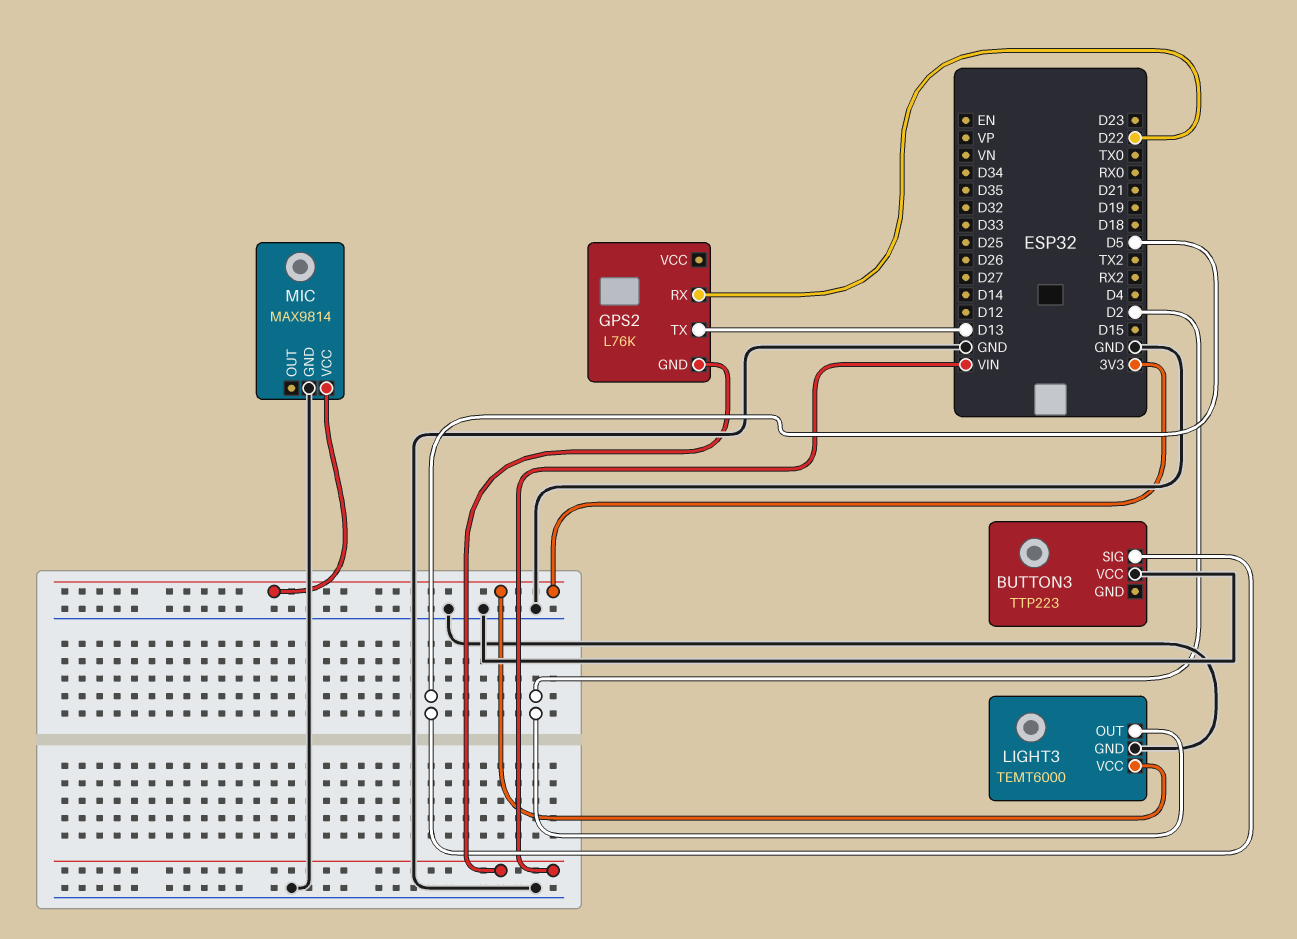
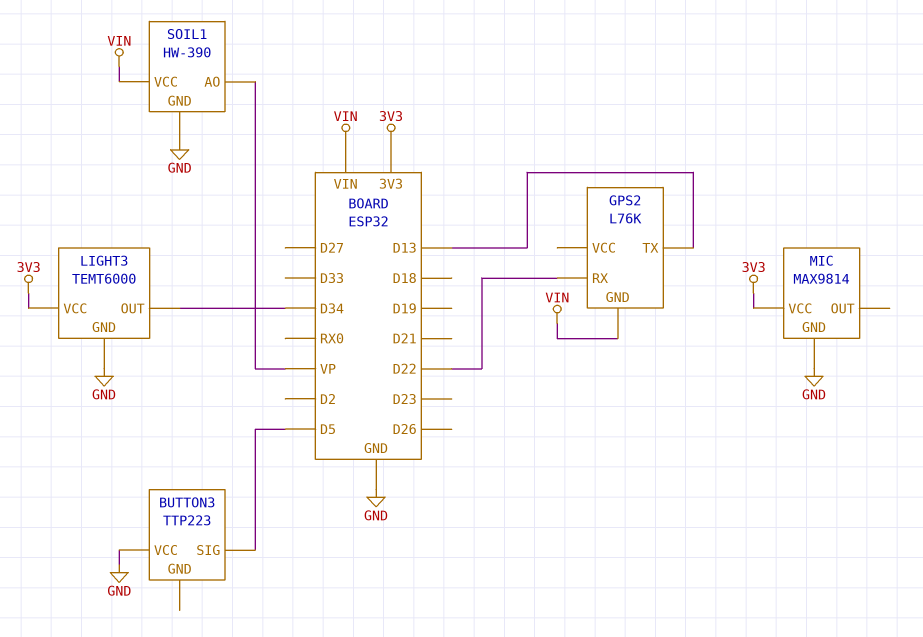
LIGHT3 pin OUT: D2 -> D34
SOIL1: none -> HW-390
SOIL1 pin AO: none -> VP
SOIL1 pin GND: none -> GND
SOIL1 pin VCC: none -> VIN

